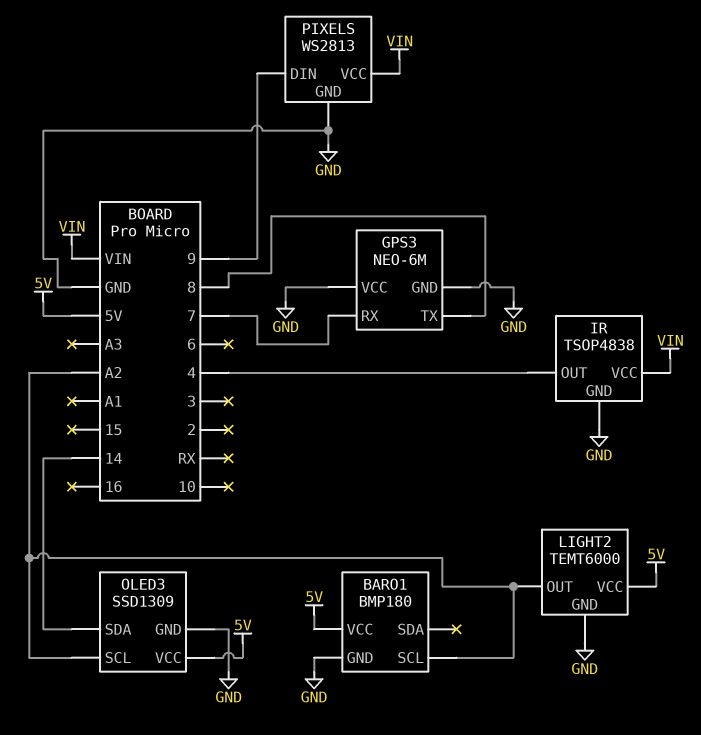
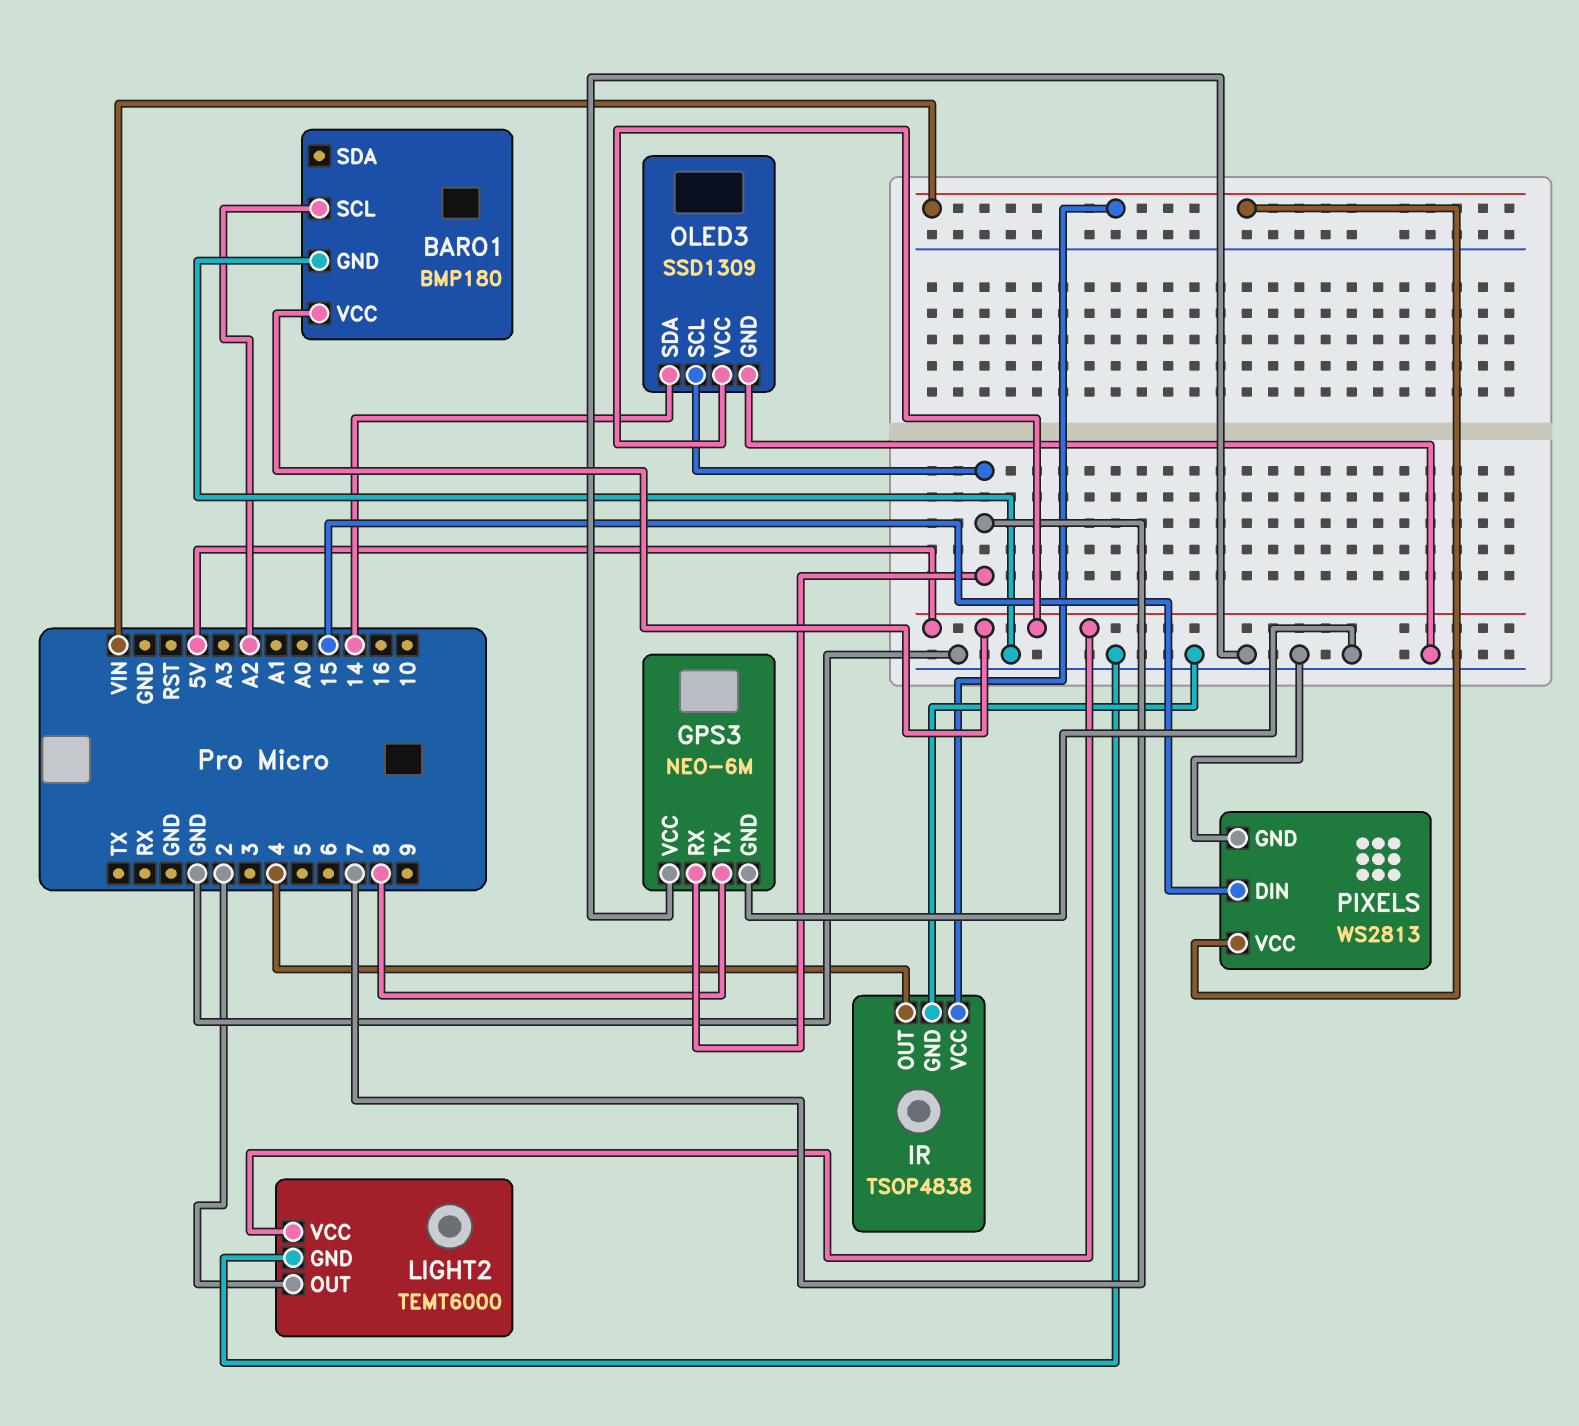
LIGHT2 pin OUT: A2 -> 2
OLED3 pin SCL: A2 -> 7
PIXELS pin DIN: 9 -> 15

